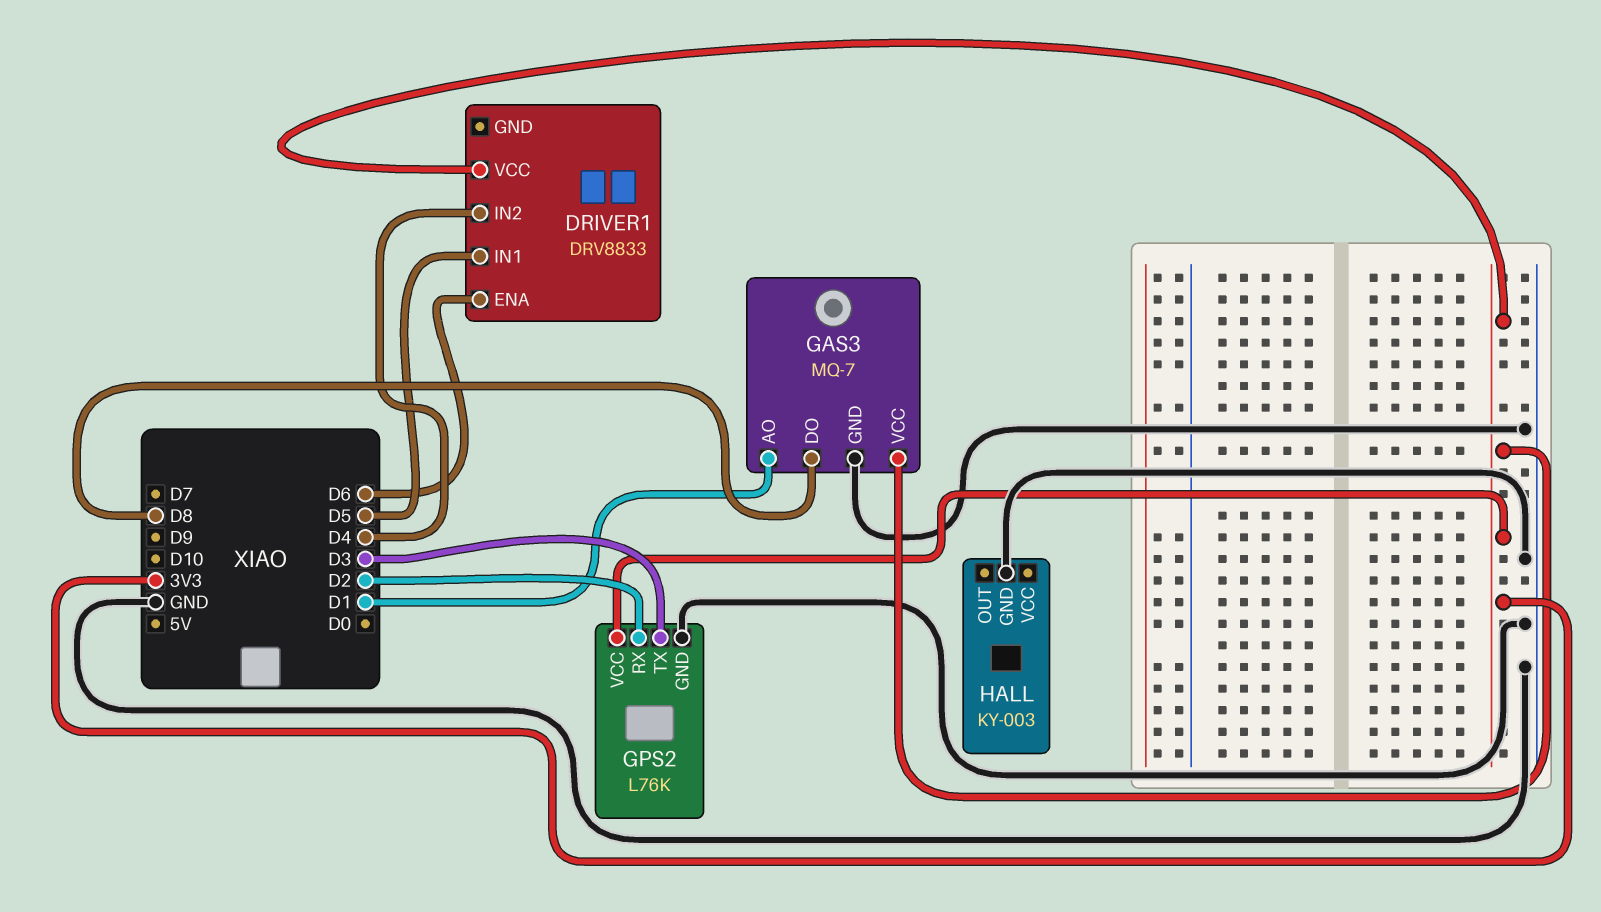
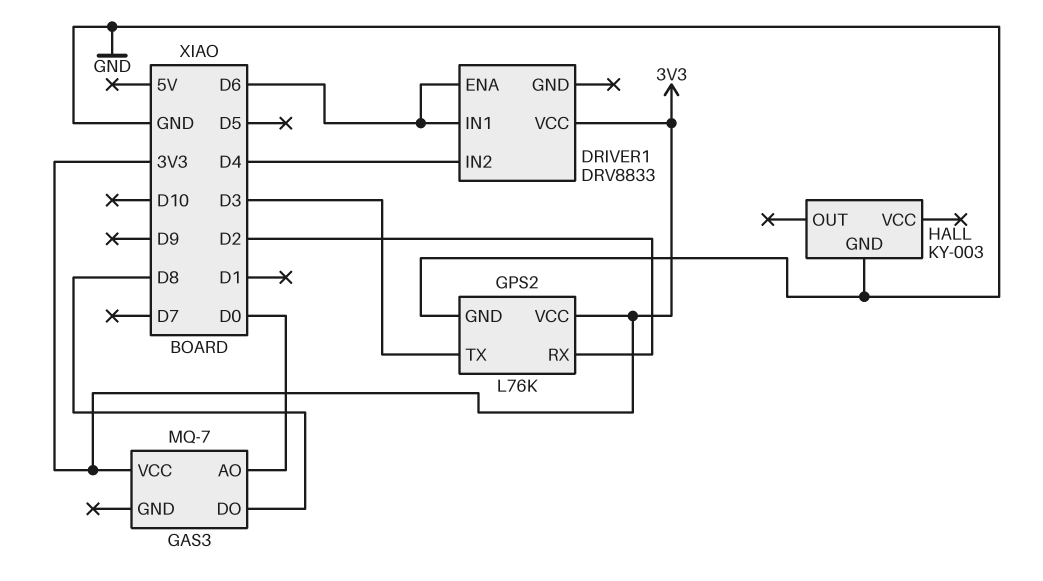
DRIVER1 pin IN1: D5 -> D6
GAS3 pin AO: D1 -> D0
GAS3 pin GND: GND -> none

